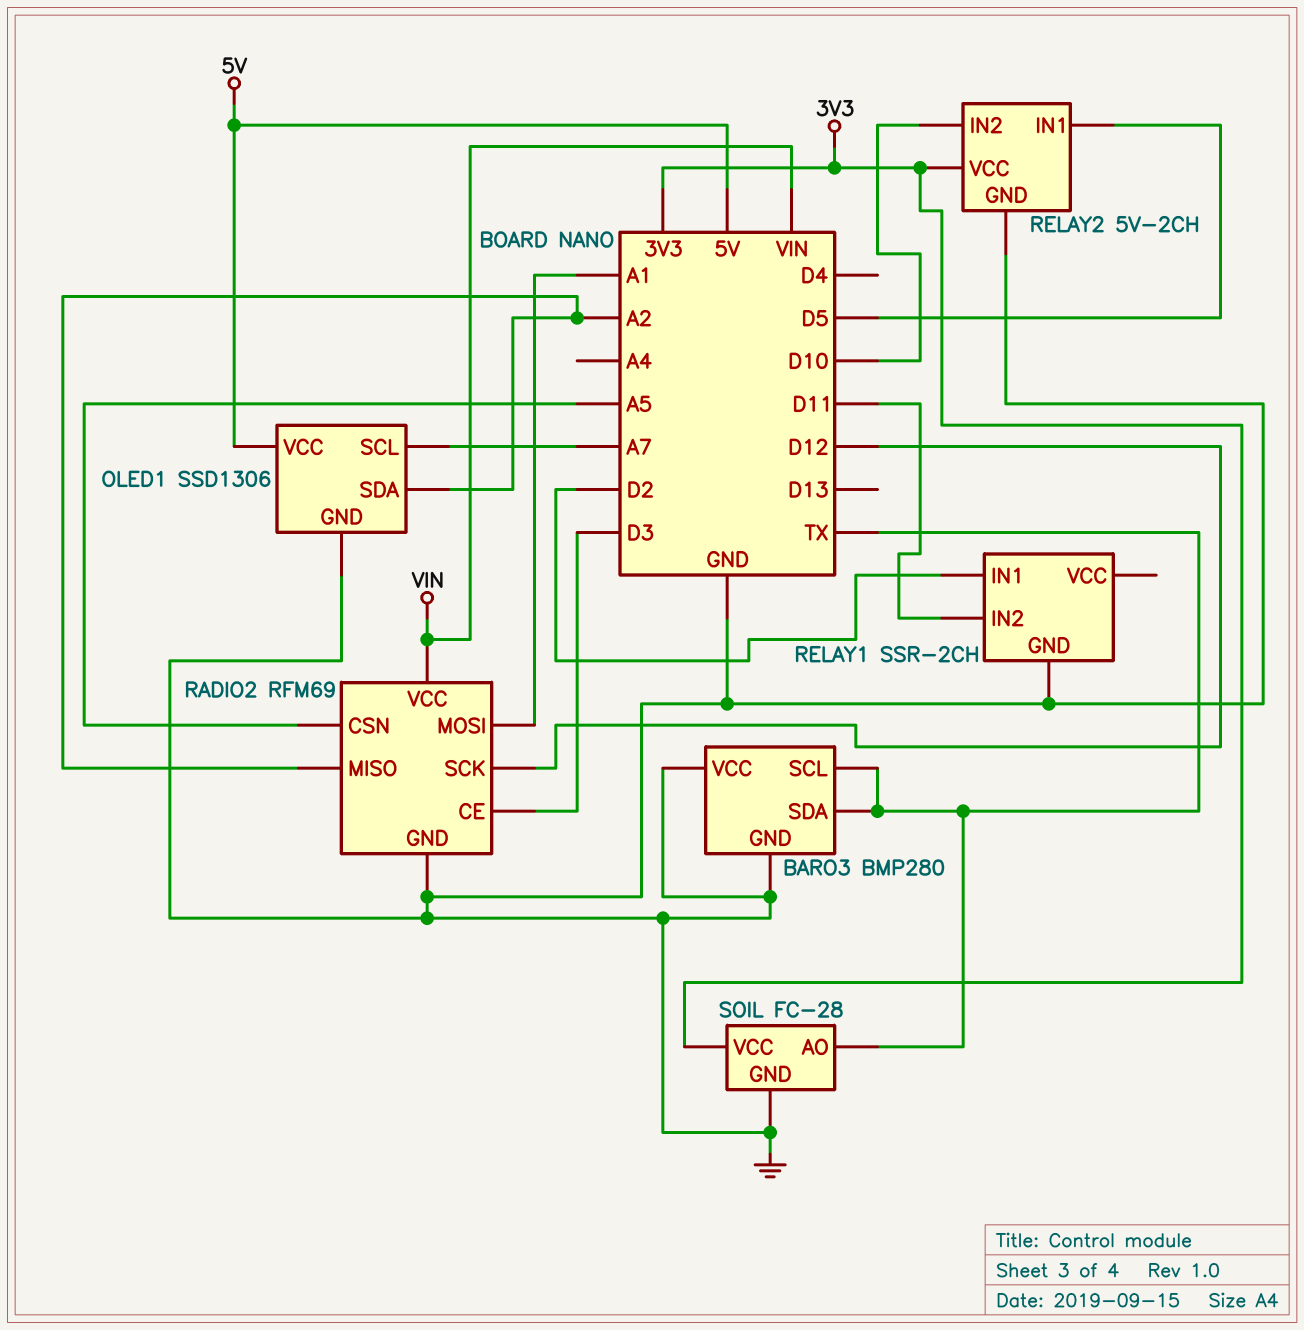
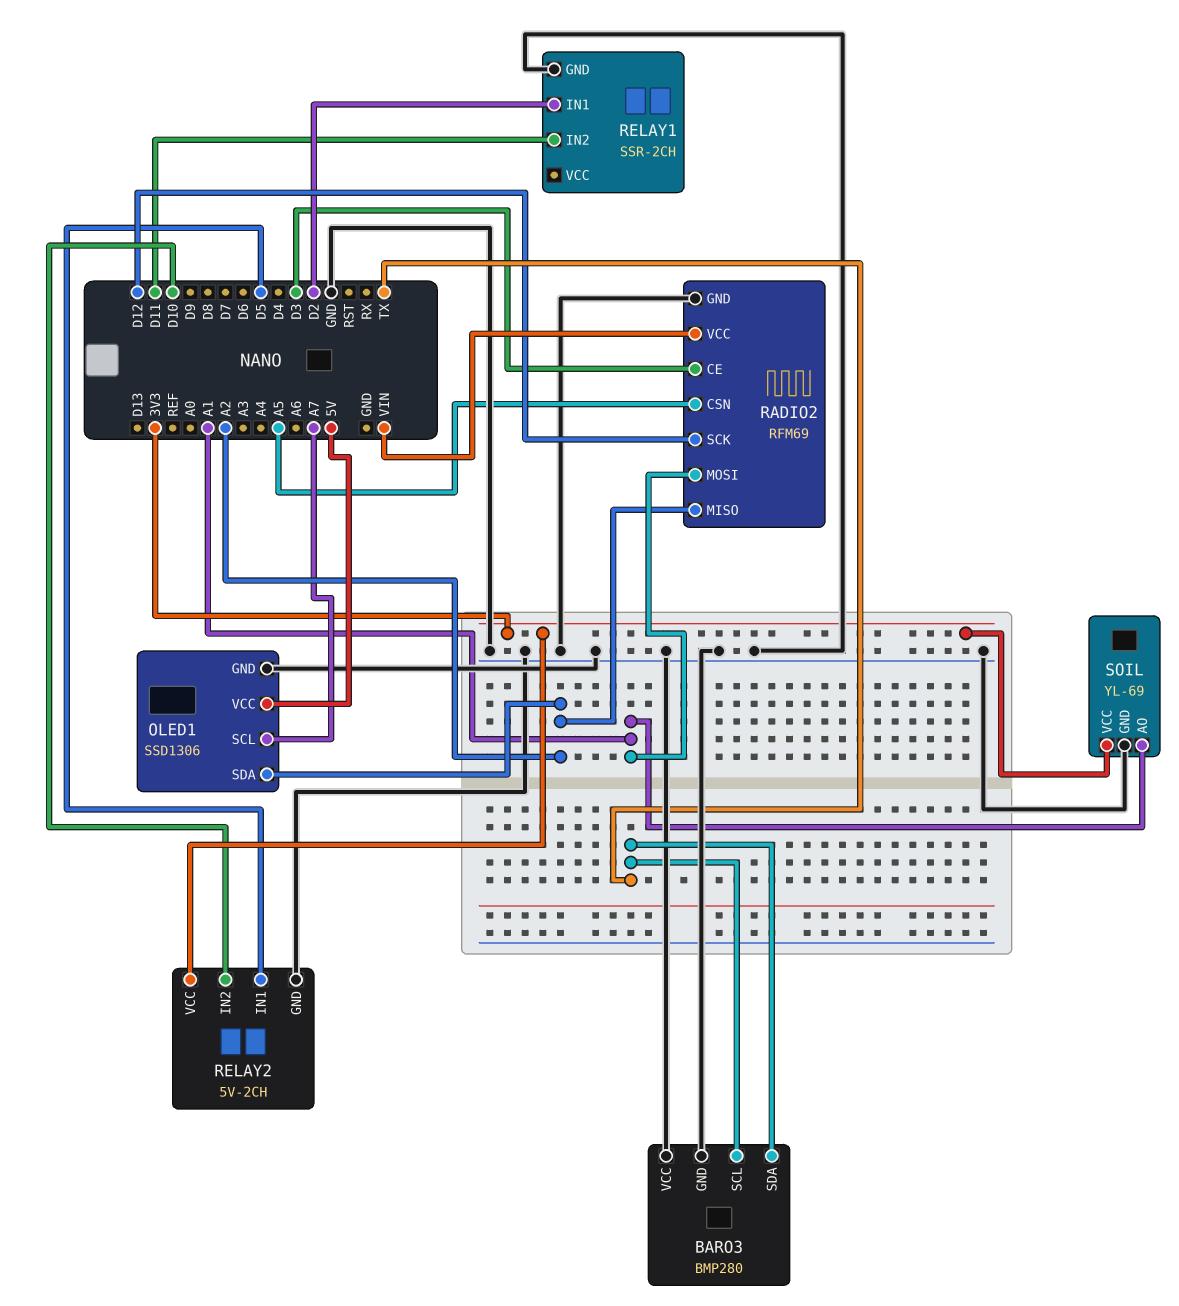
SOIL: FC-28 -> YL-69
SOIL pin AO: TX -> A1

